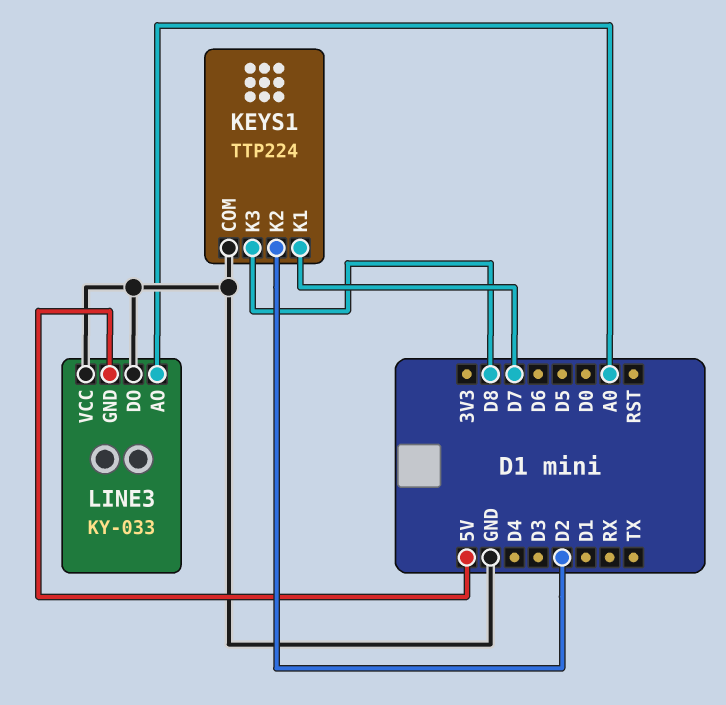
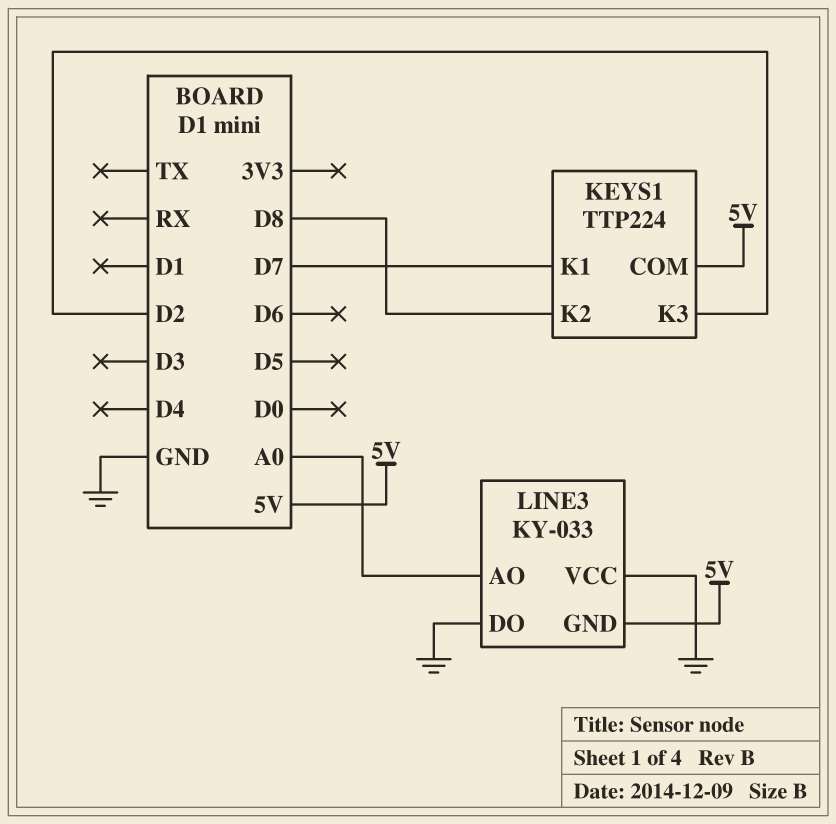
KEYS1 pin COM: GND -> 5V
KEYS1 pin K2: D2 -> D8
KEYS1 pin K3: D8 -> D2

